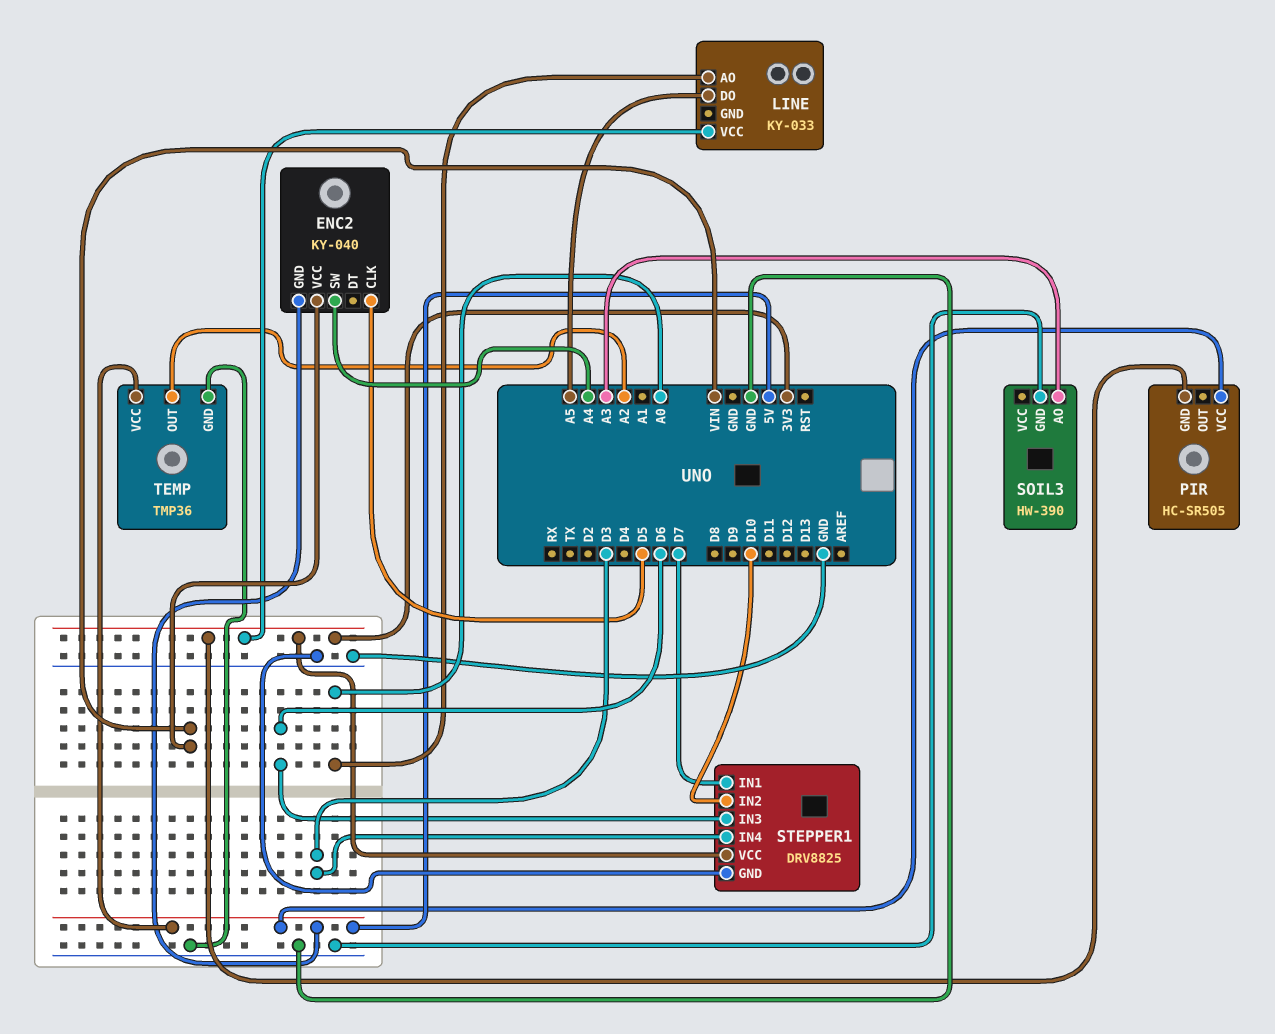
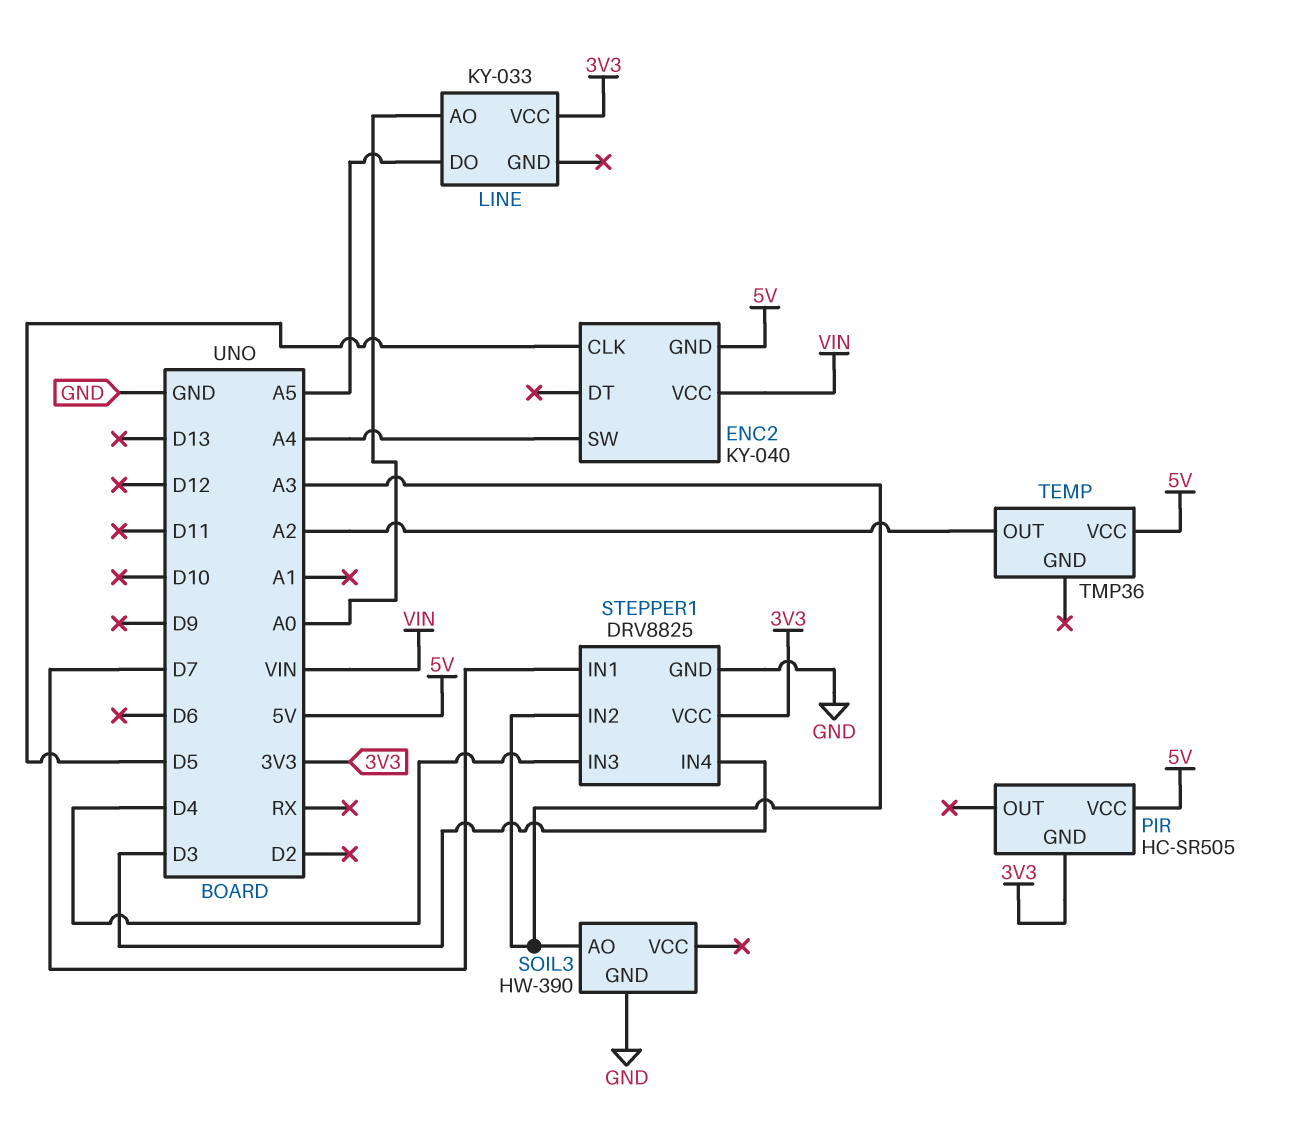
STEPPER1 pin IN2: D10 -> A3
STEPPER1 pin IN3: D6 -> D4
TEMP pin GND: GND -> none

